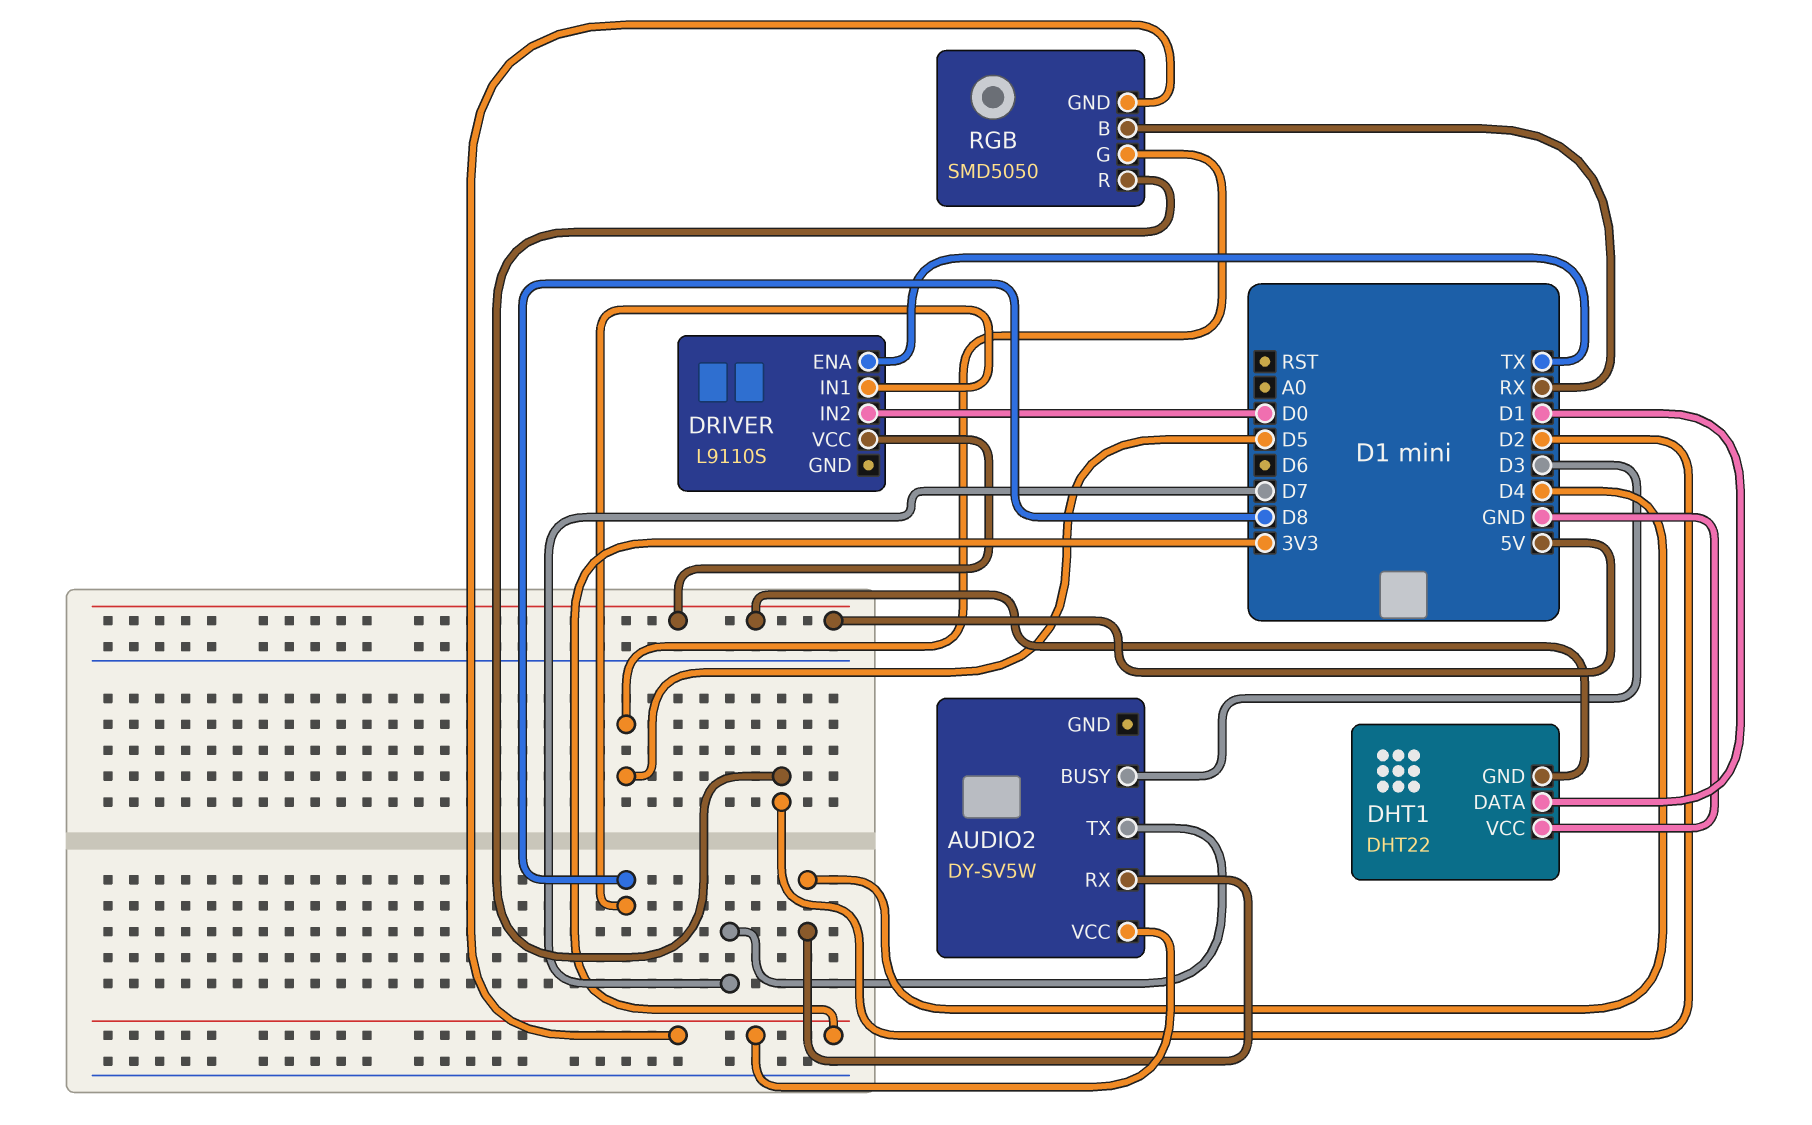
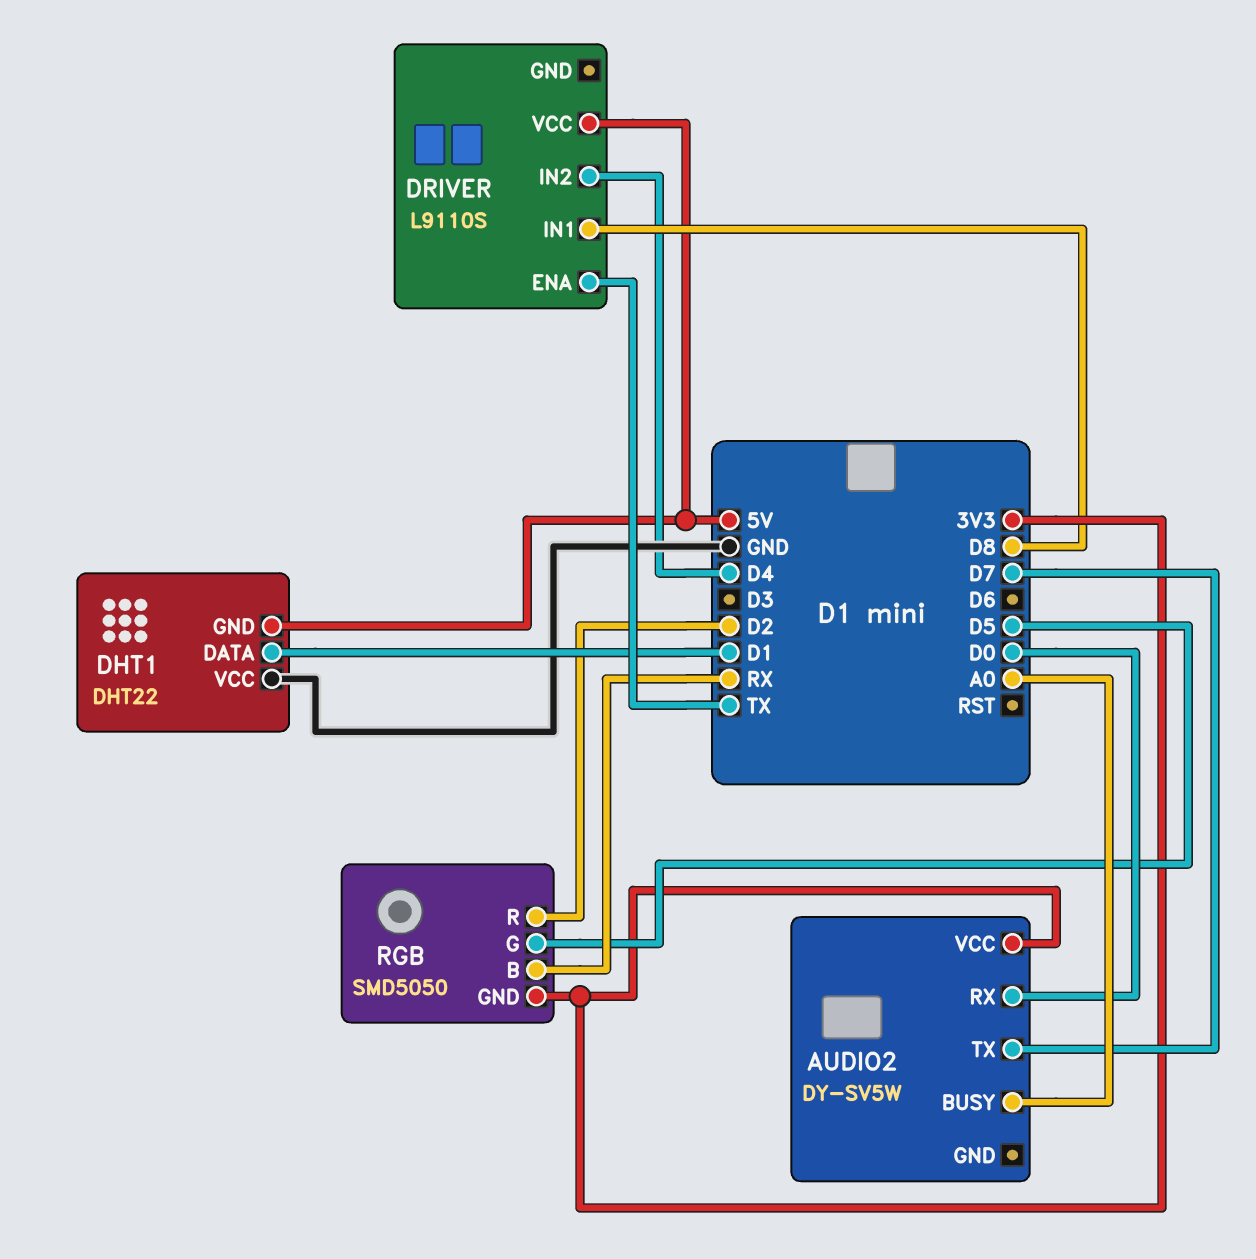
AUDIO2 pin BUSY: D3 -> A0
AUDIO2 pin RX: D4 -> D0
DRIVER pin IN2: D0 -> D4

